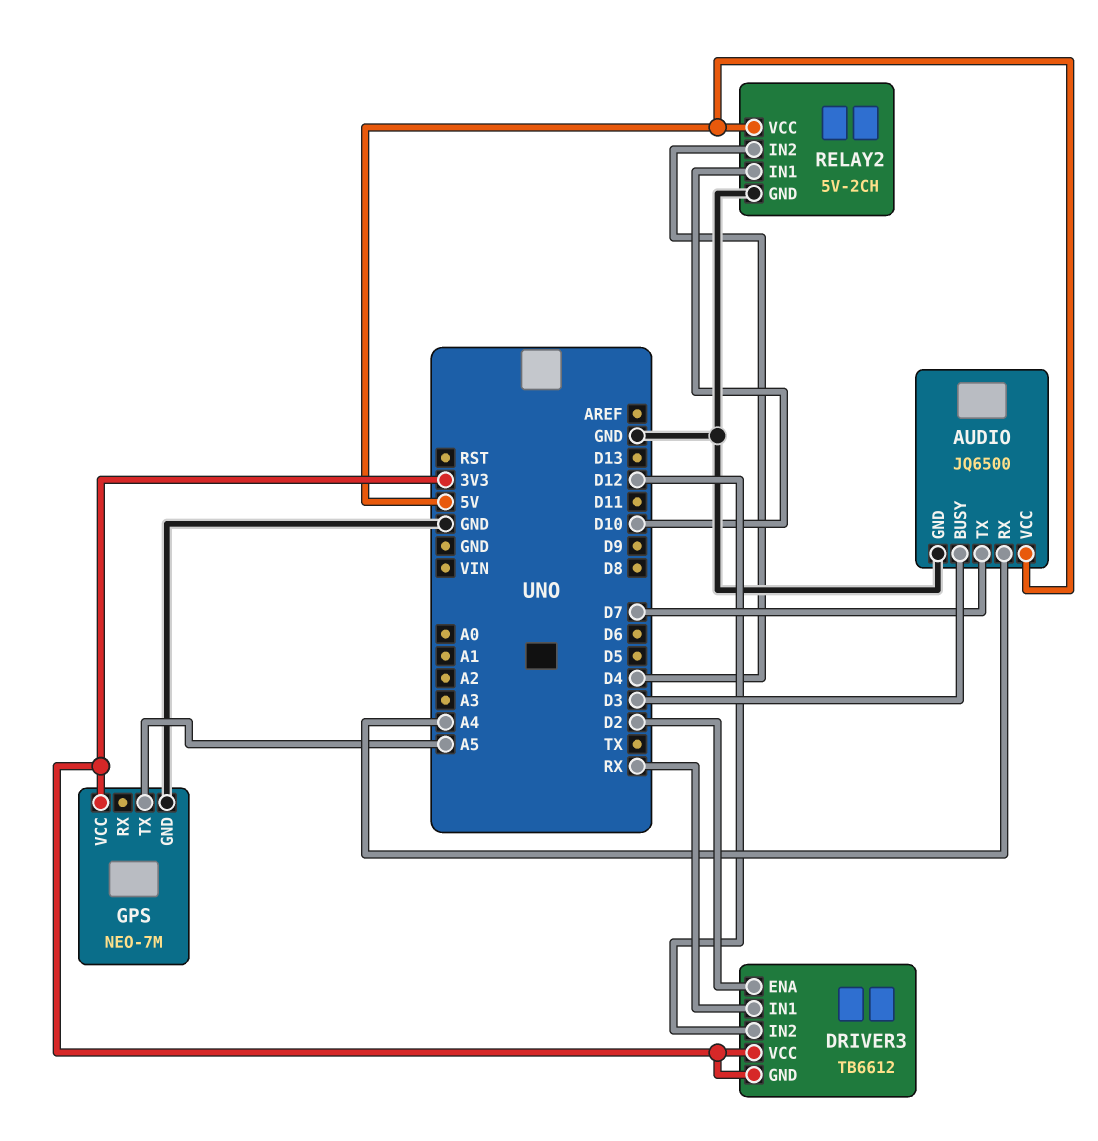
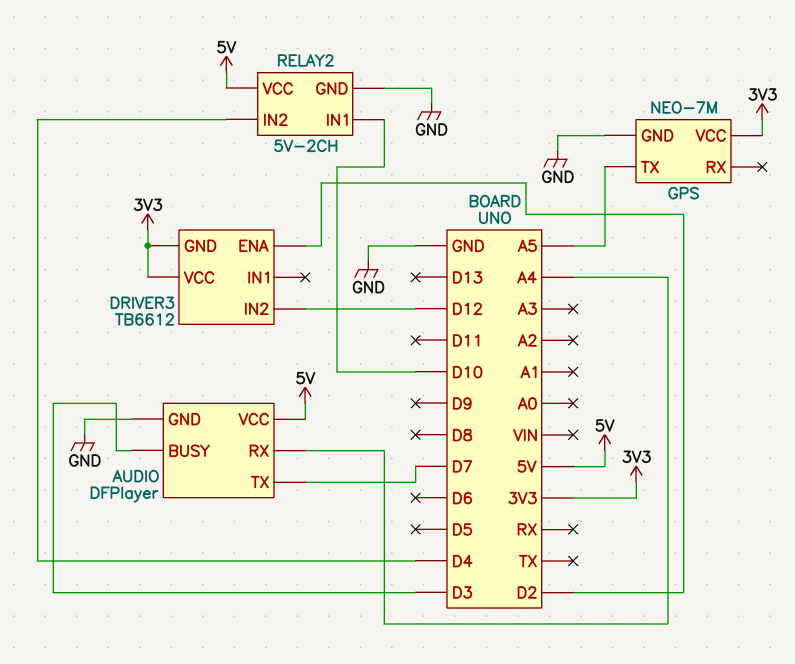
AUDIO: JQ6500 -> DFPlayer
DRIVER3 pin IN1: RX -> none

